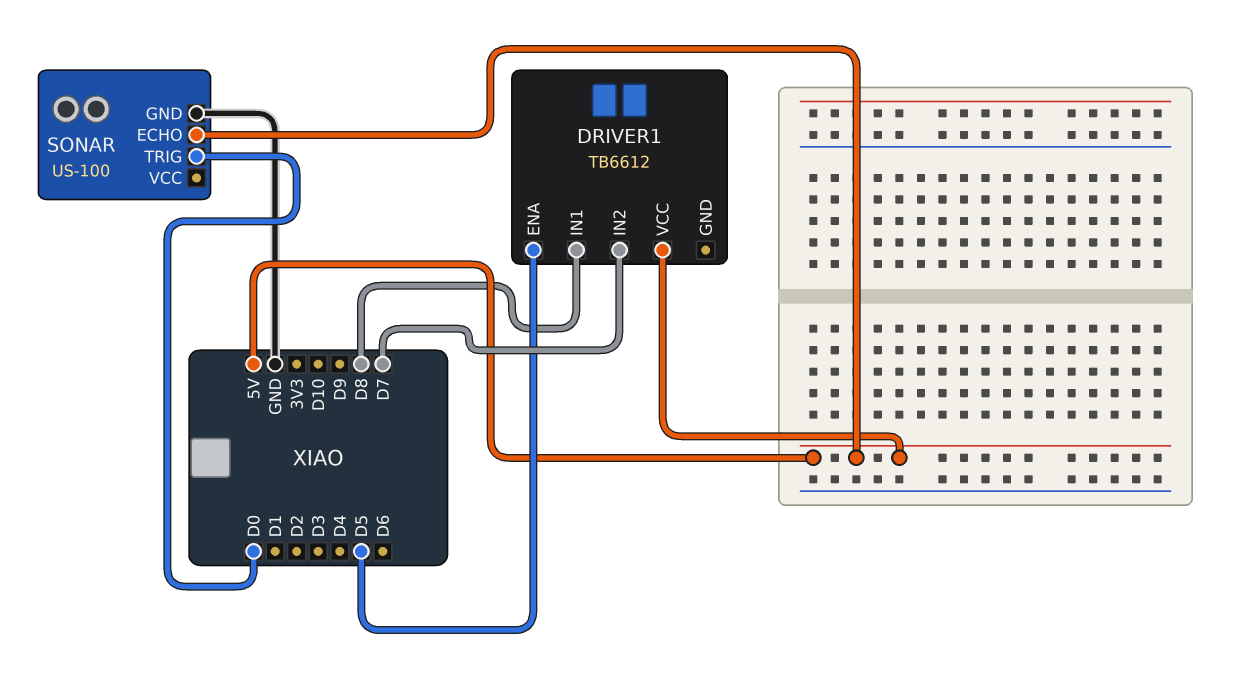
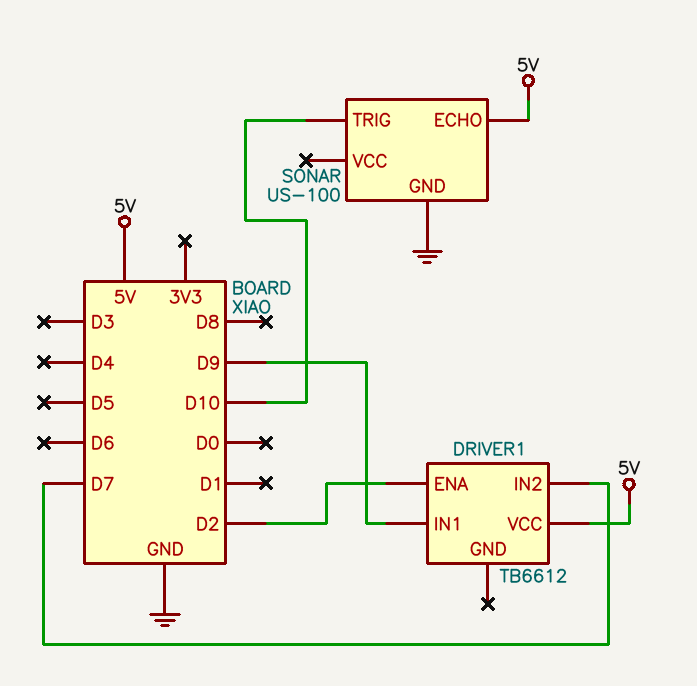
DRIVER1 pin ENA: D5 -> D2
DRIVER1 pin IN1: D8 -> D9
SONAR pin TRIG: D0 -> D10

